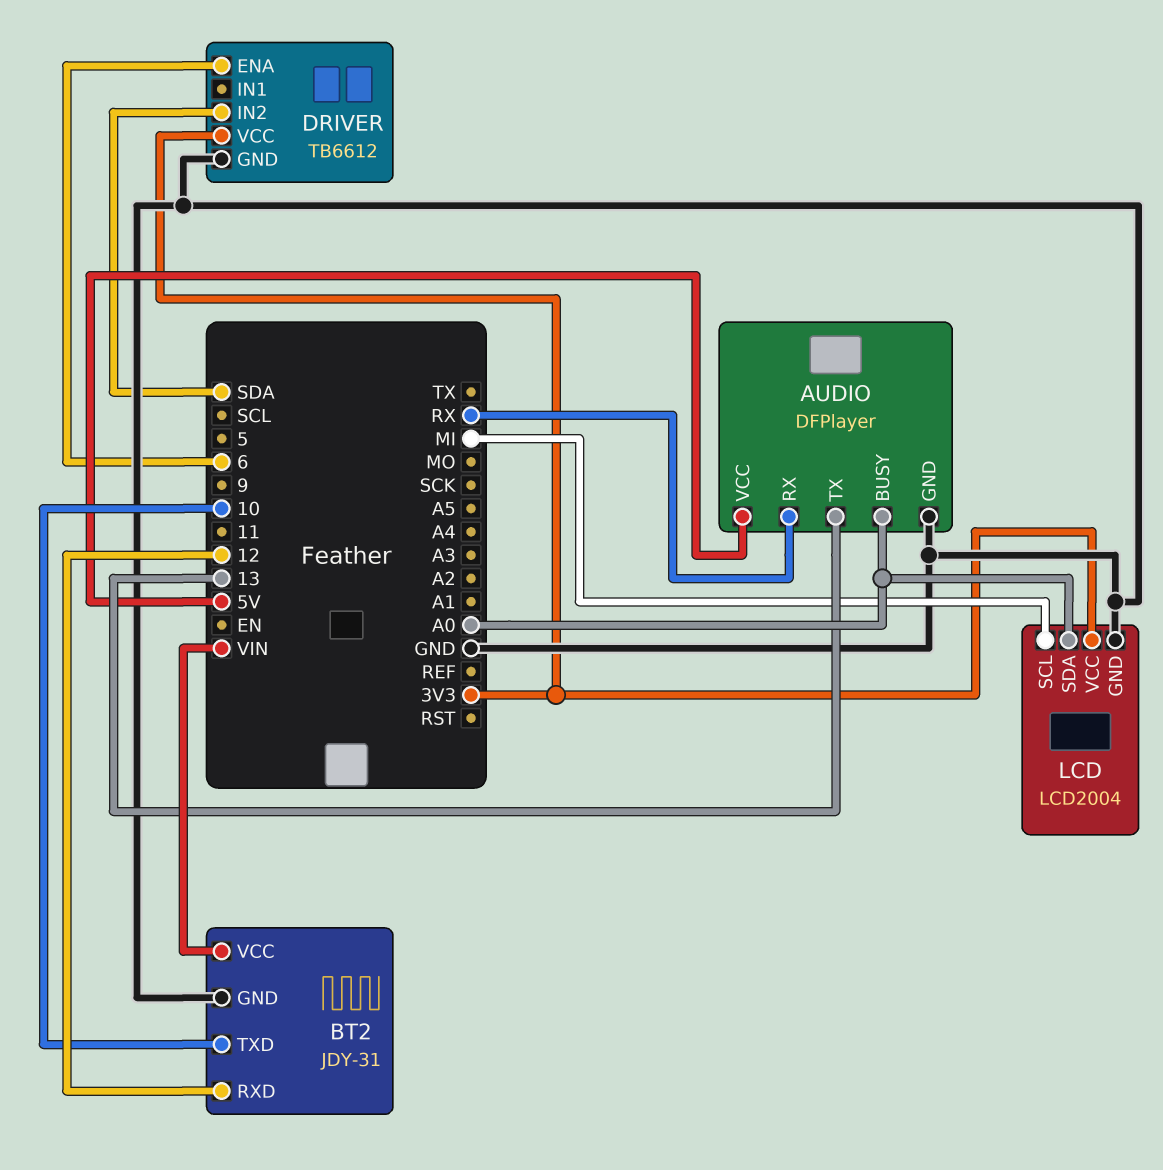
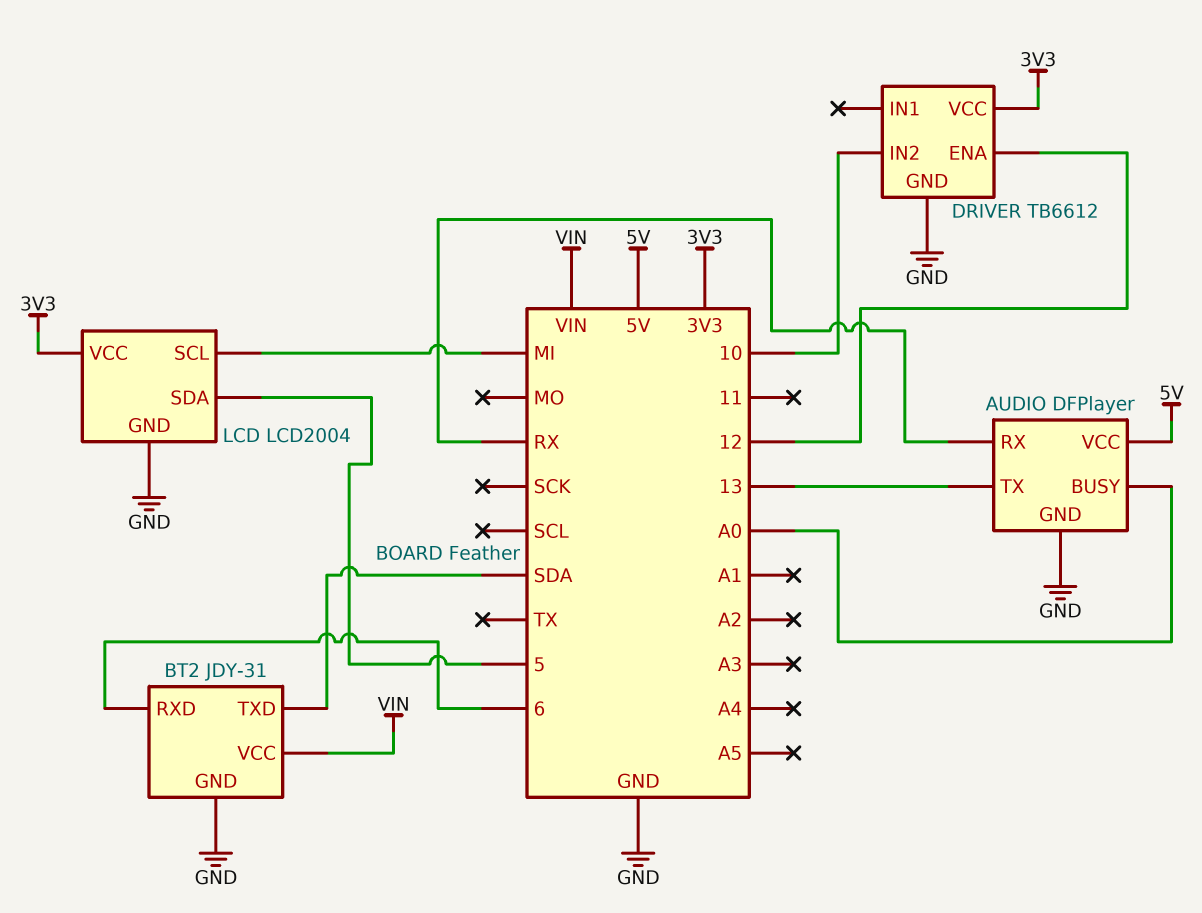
BT2 pin RXD: 12 -> 6
BT2 pin TXD: 10 -> SDA
DRIVER pin ENA: 6 -> 12
DRIVER pin IN2: SDA -> 10
LCD pin SDA: A0 -> 5

